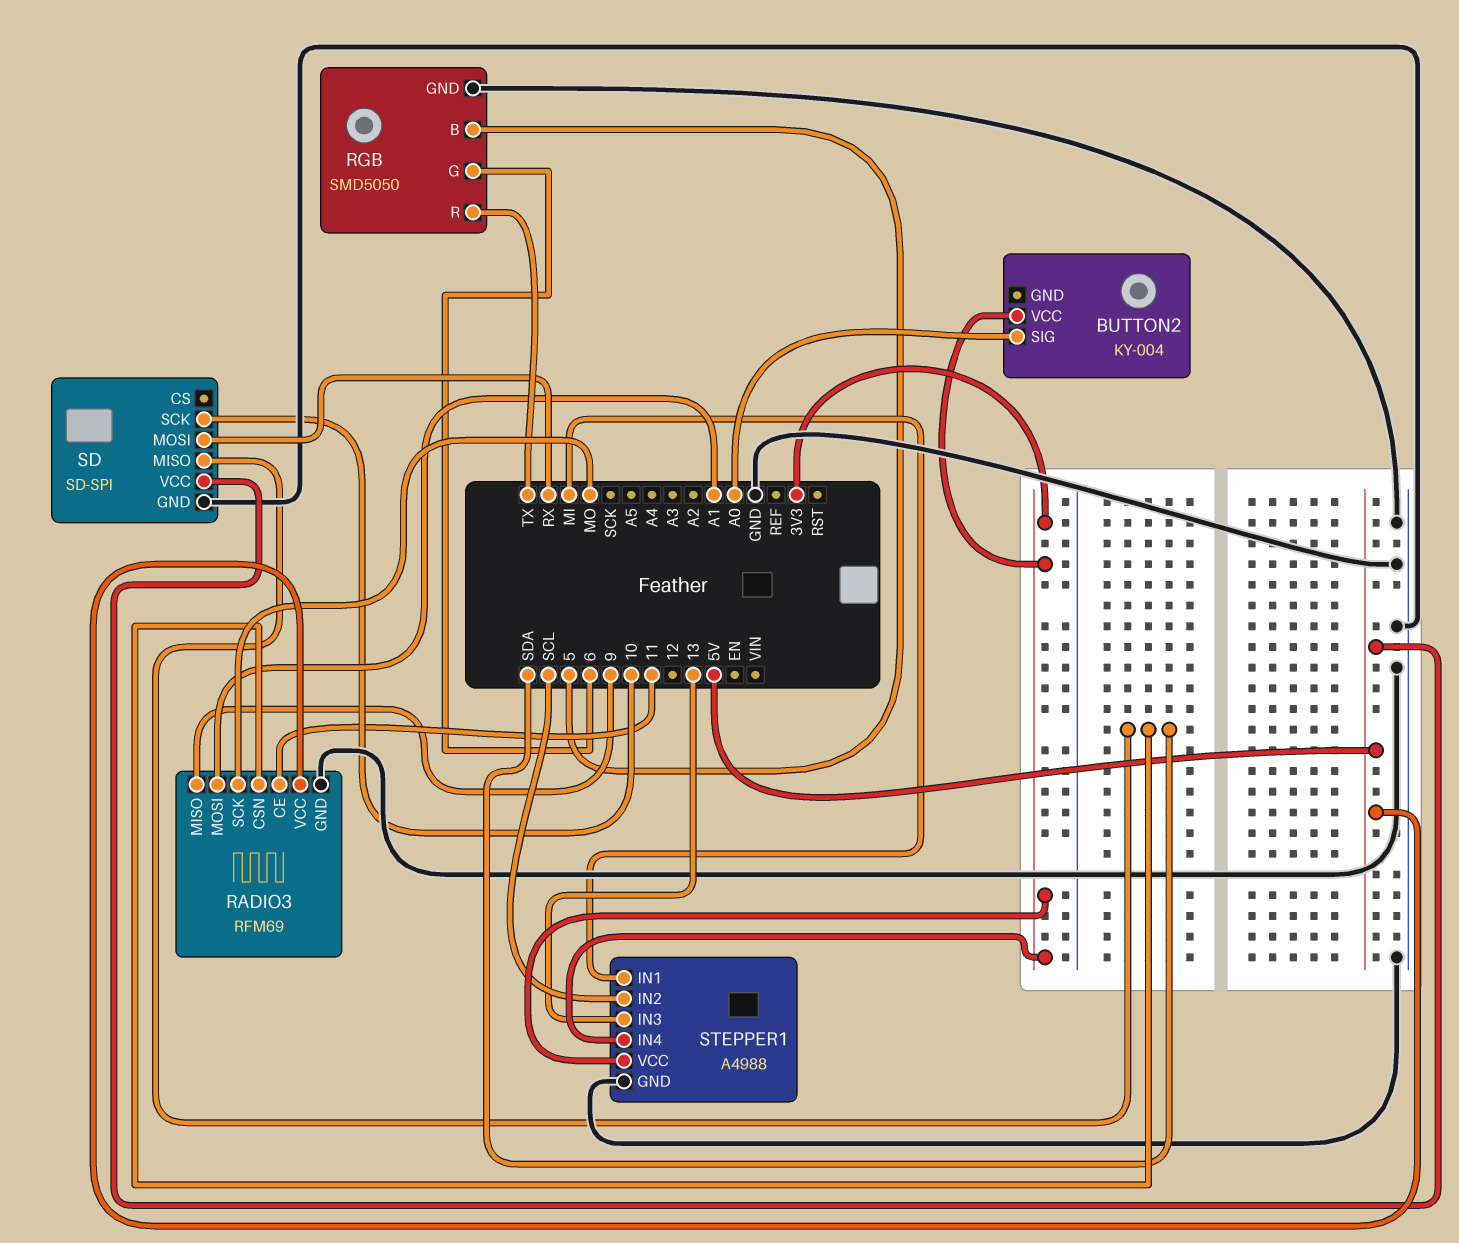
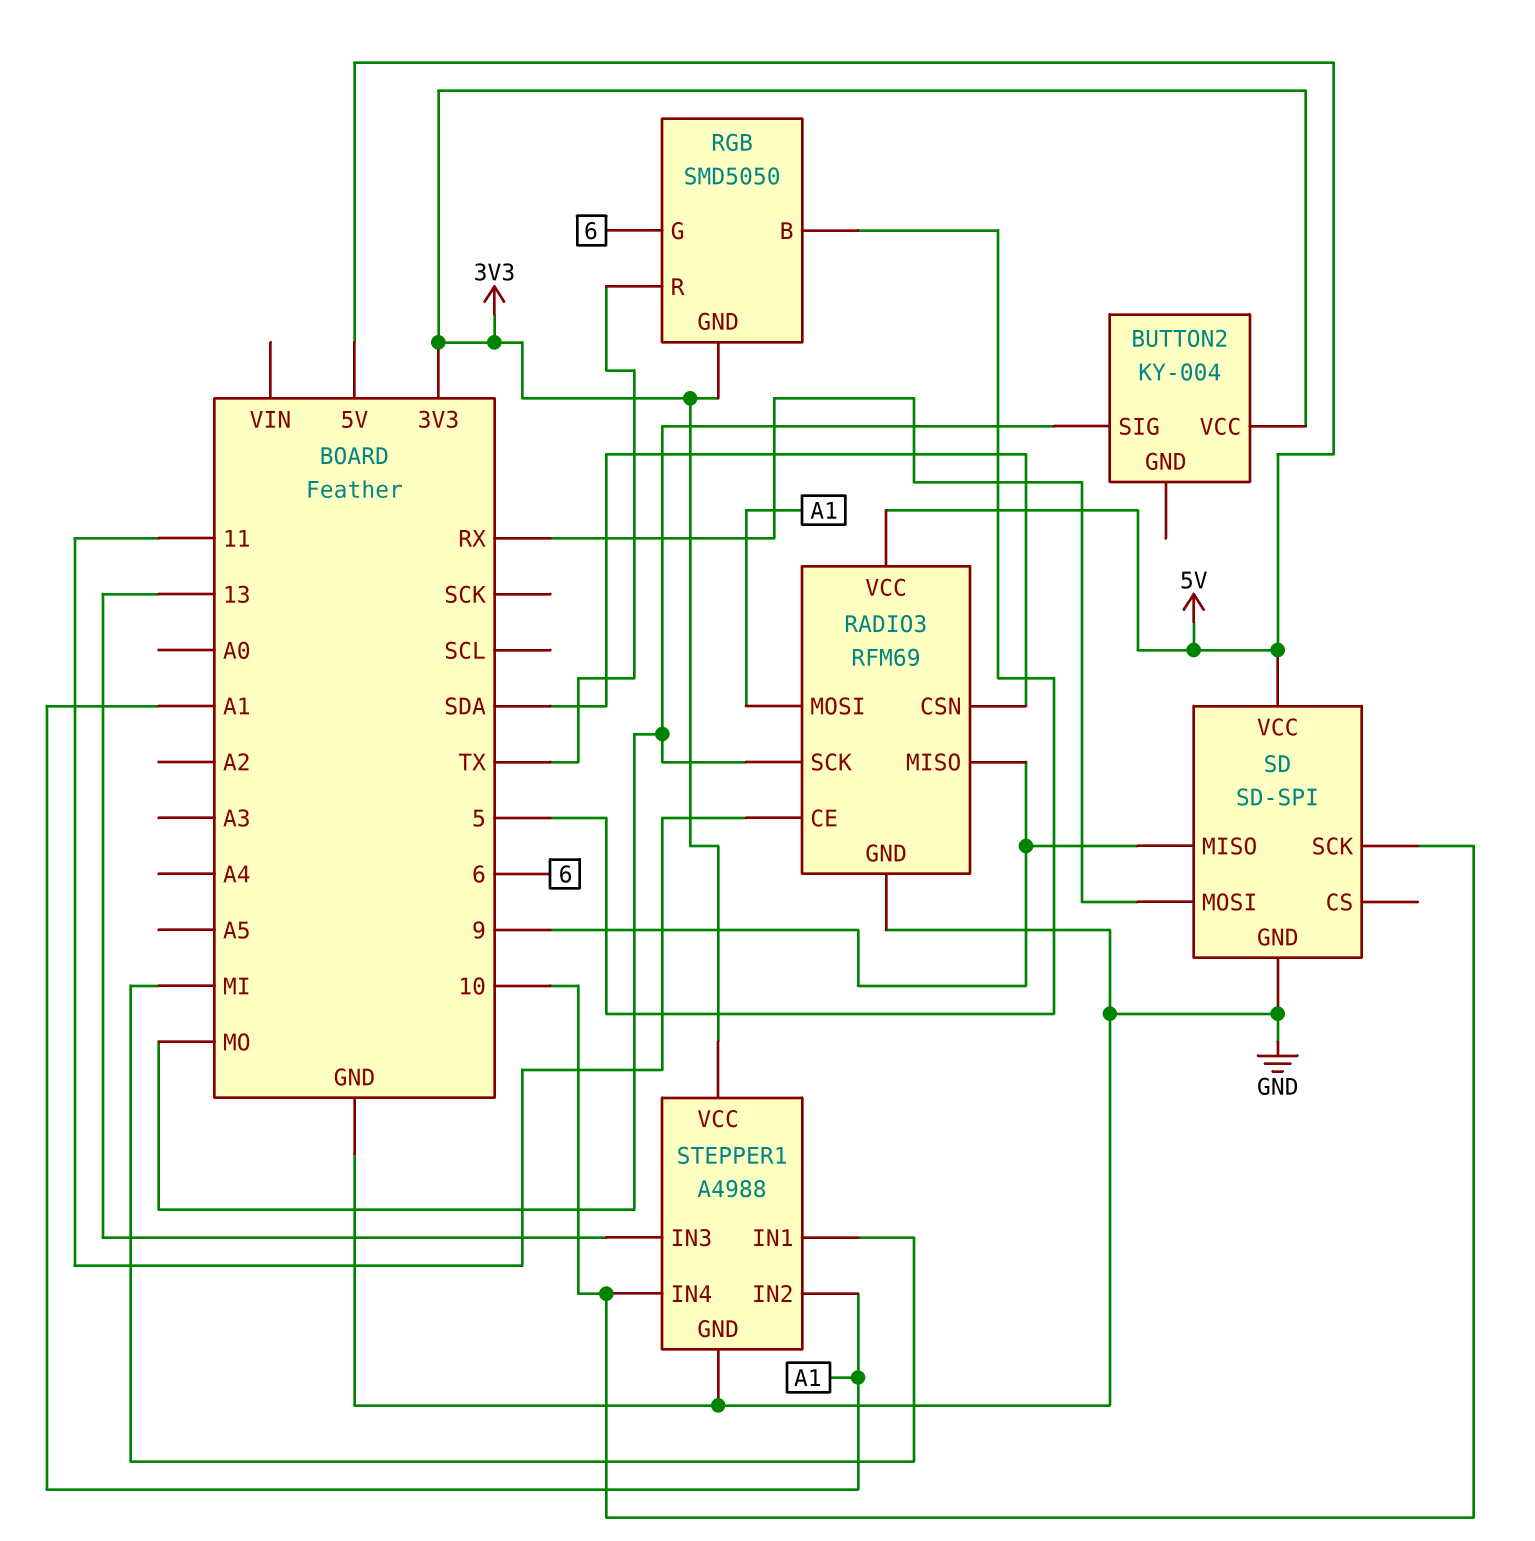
BUTTON2 pin SIG: A0 -> MO
RGB pin GND: GND -> 3V3
SD pin MISO: SDA -> 9
STEPPER1 pin IN2: SCL -> A1
STEPPER1 pin IN4: 3V3 -> 10

